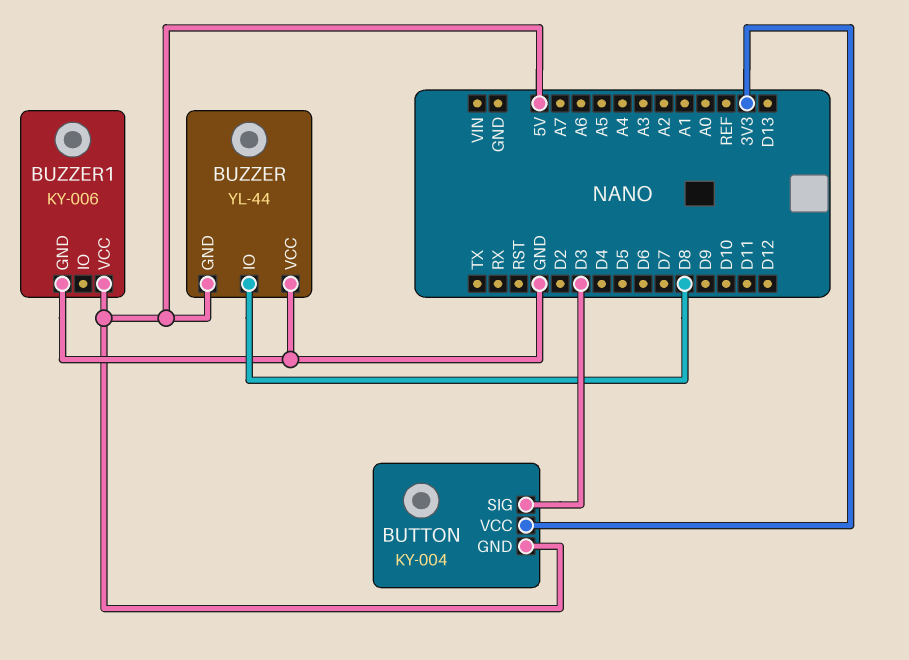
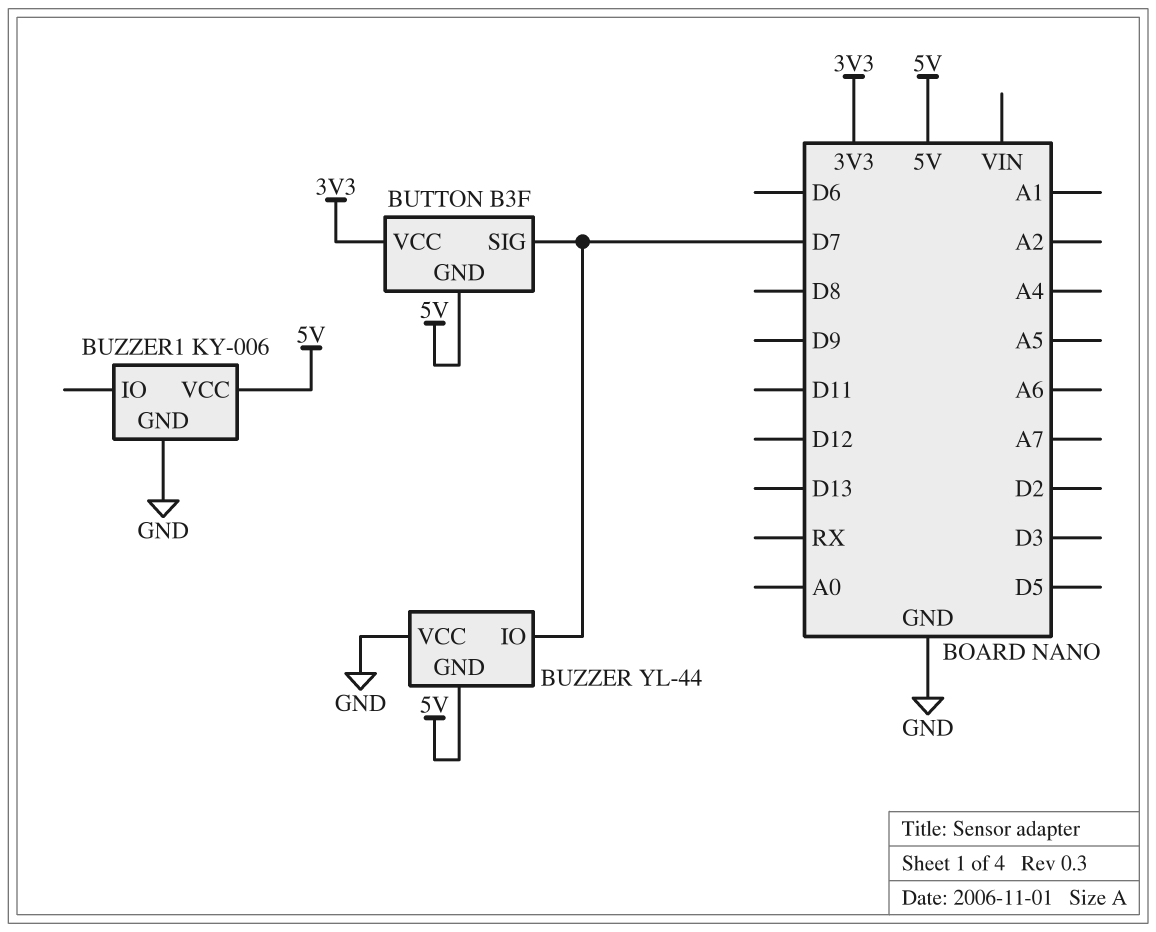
BUTTON: KY-004 -> B3F
BUTTON pin SIG: D3 -> D7
BUZZER pin IO: D8 -> D7

